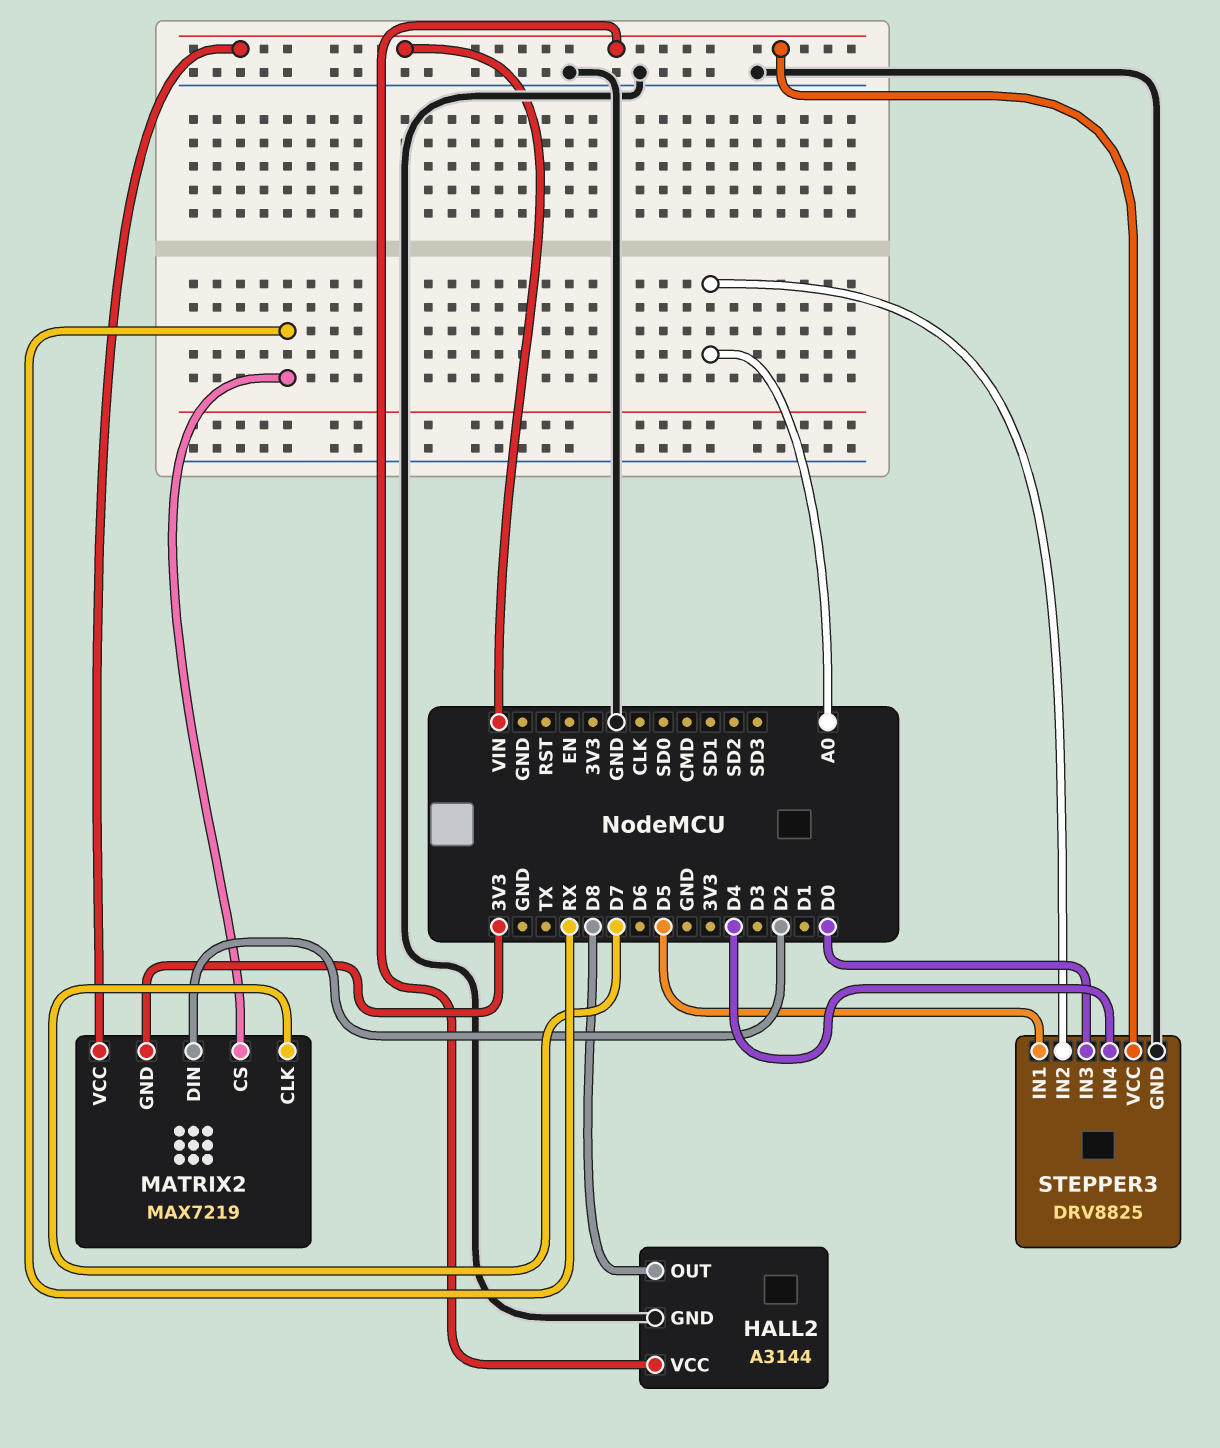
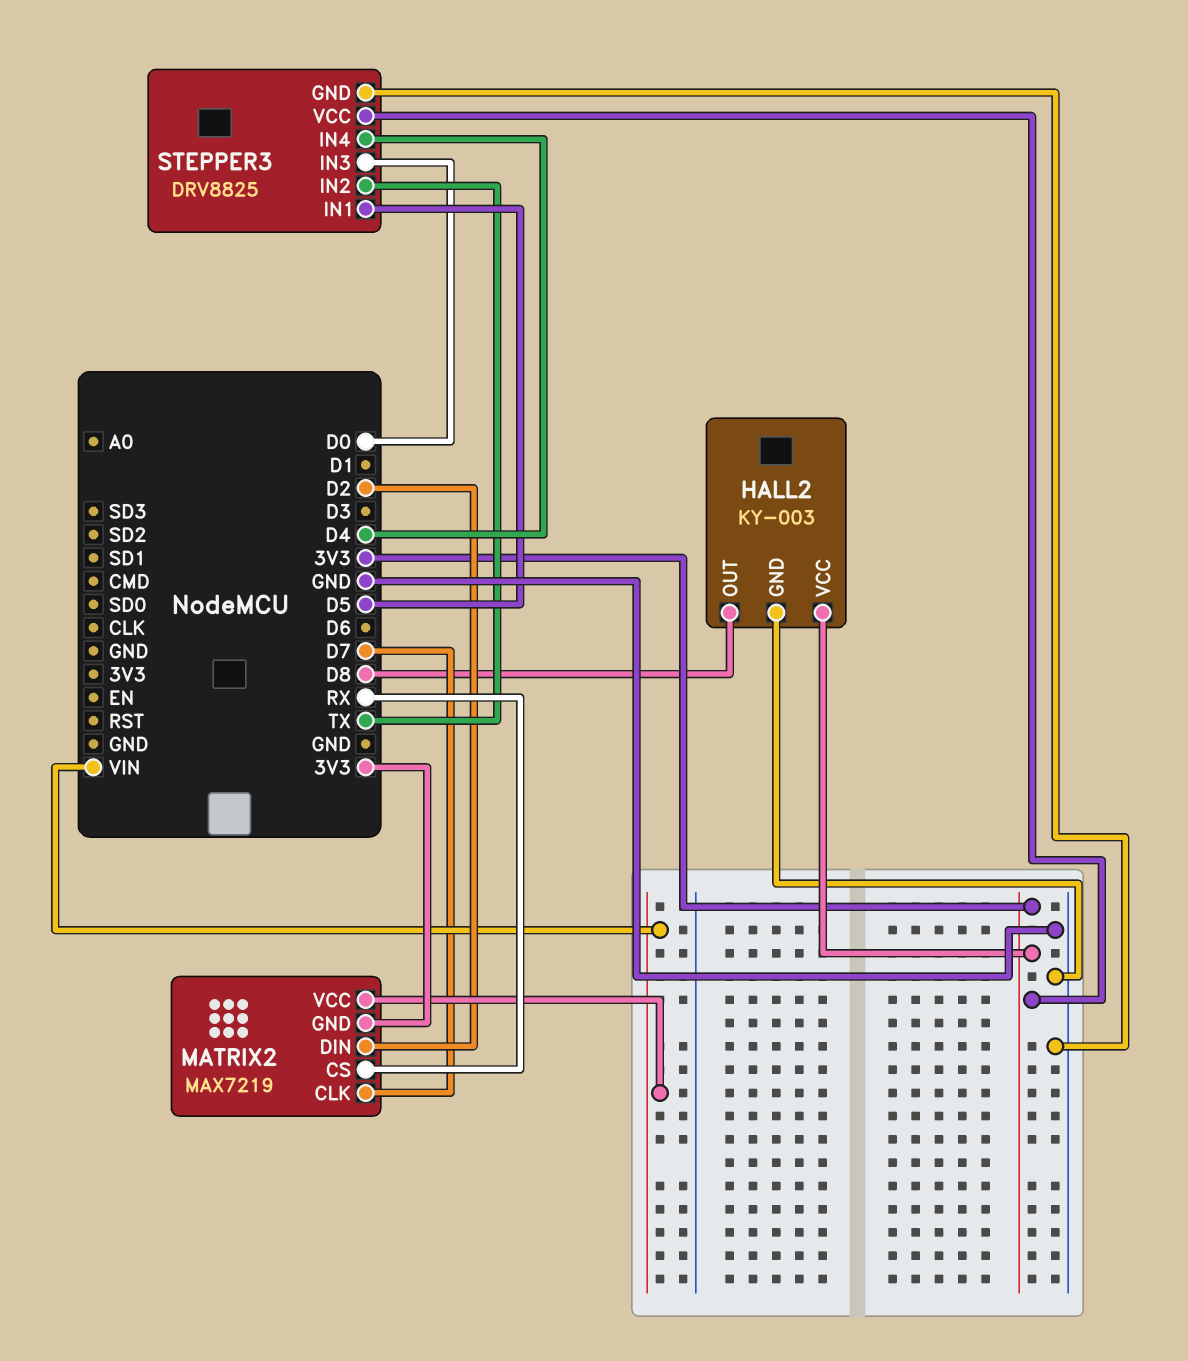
HALL2: A3144 -> KY-003
HALL2 pin VCC: VIN -> 3V3
STEPPER3 pin IN2: A0 -> TX
STEPPER3 pin VCC: VIN -> 3V3

